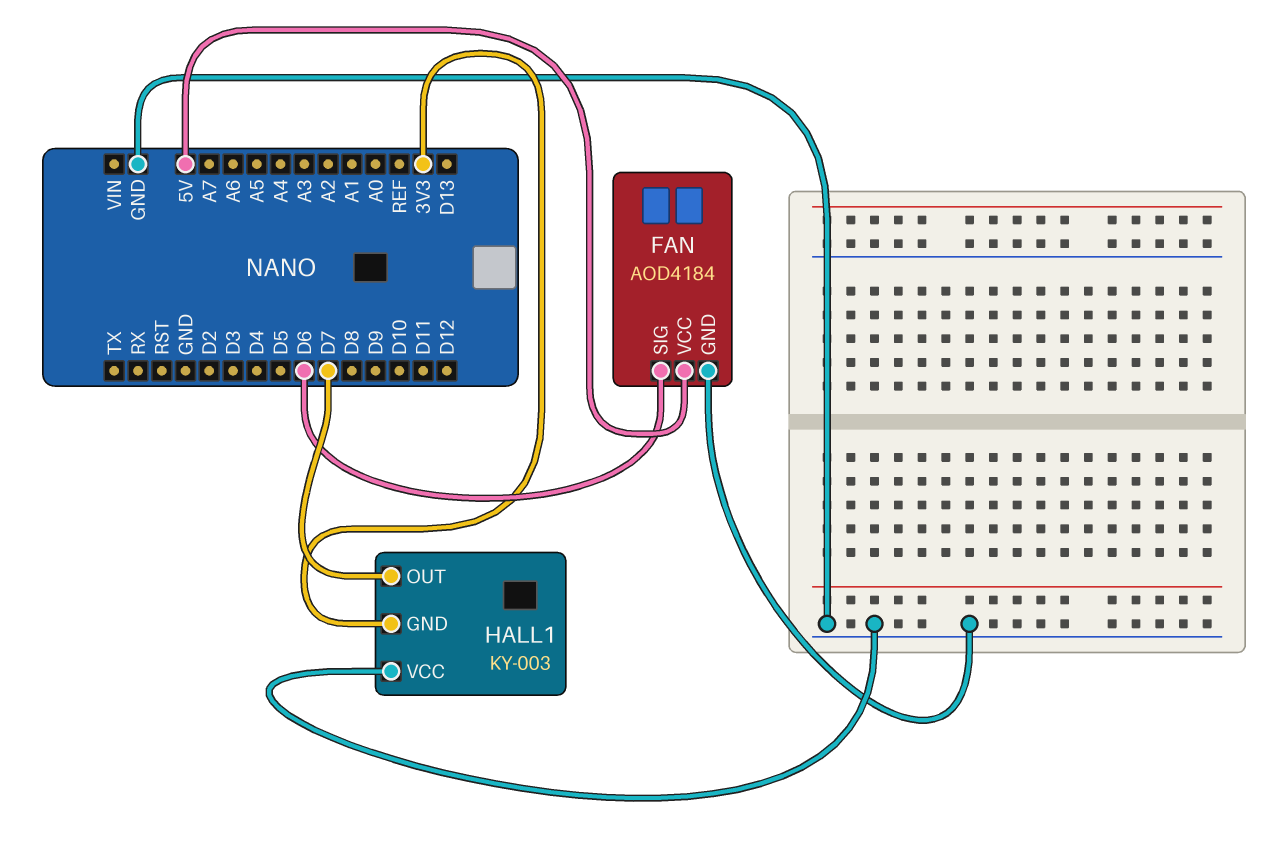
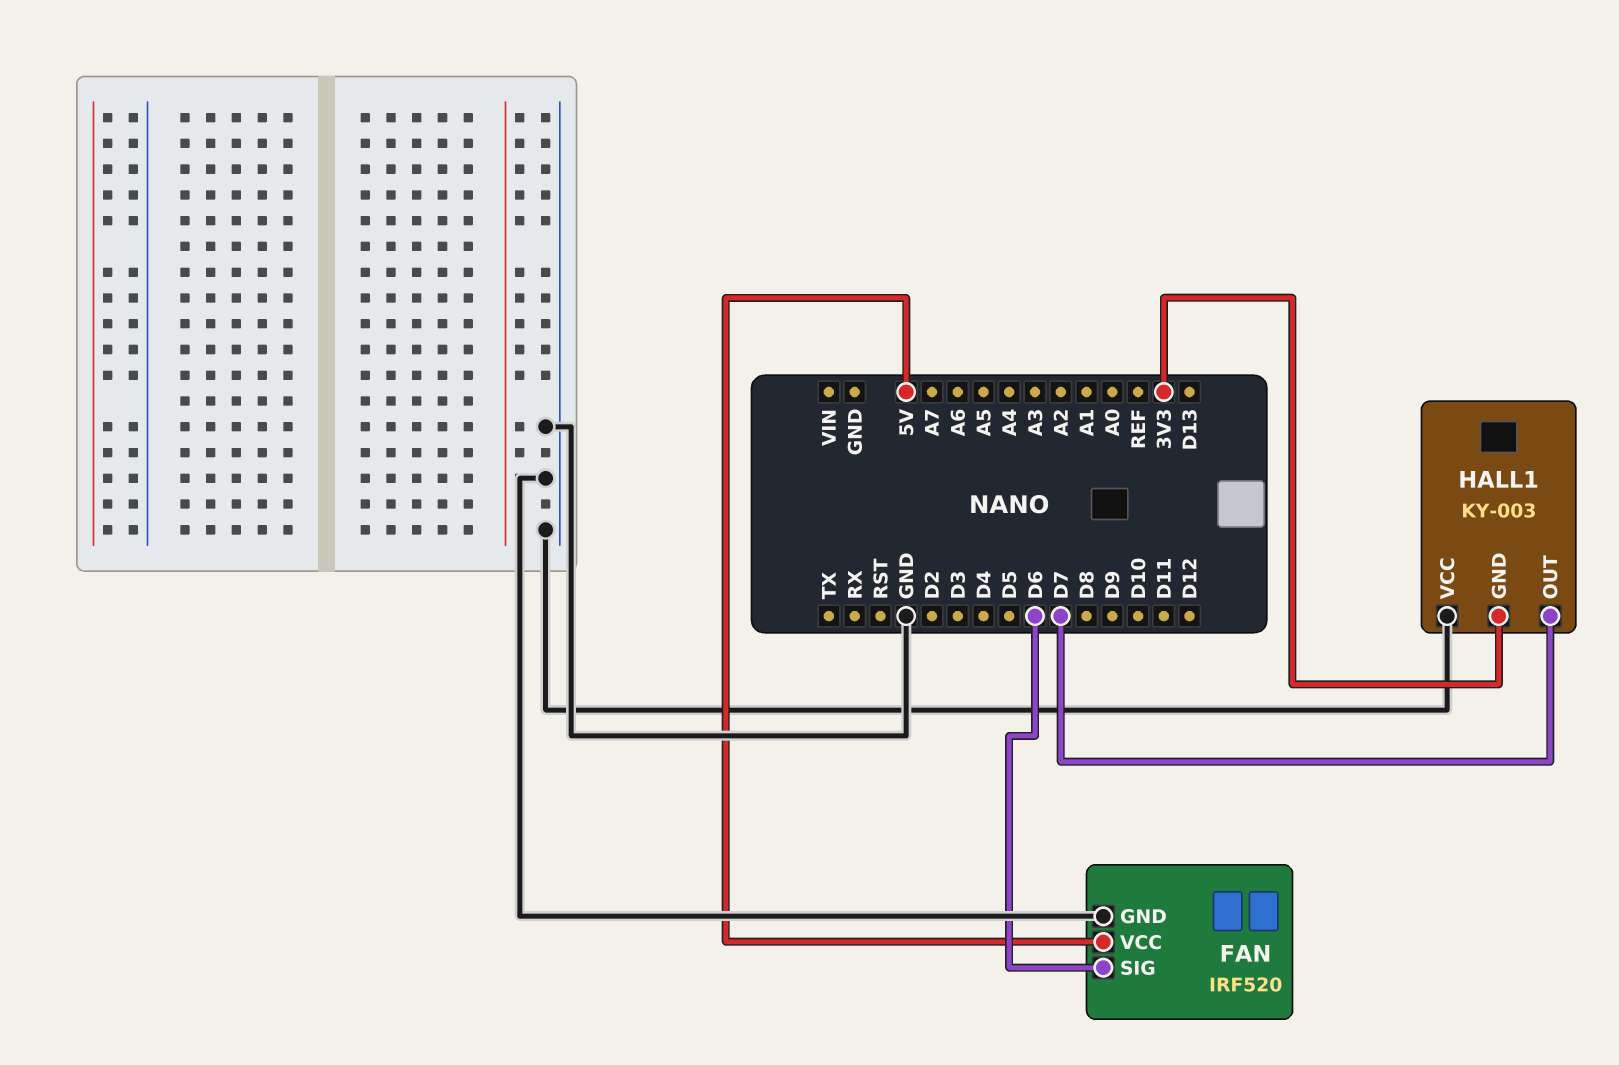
FAN: AOD4184 -> IRF520

